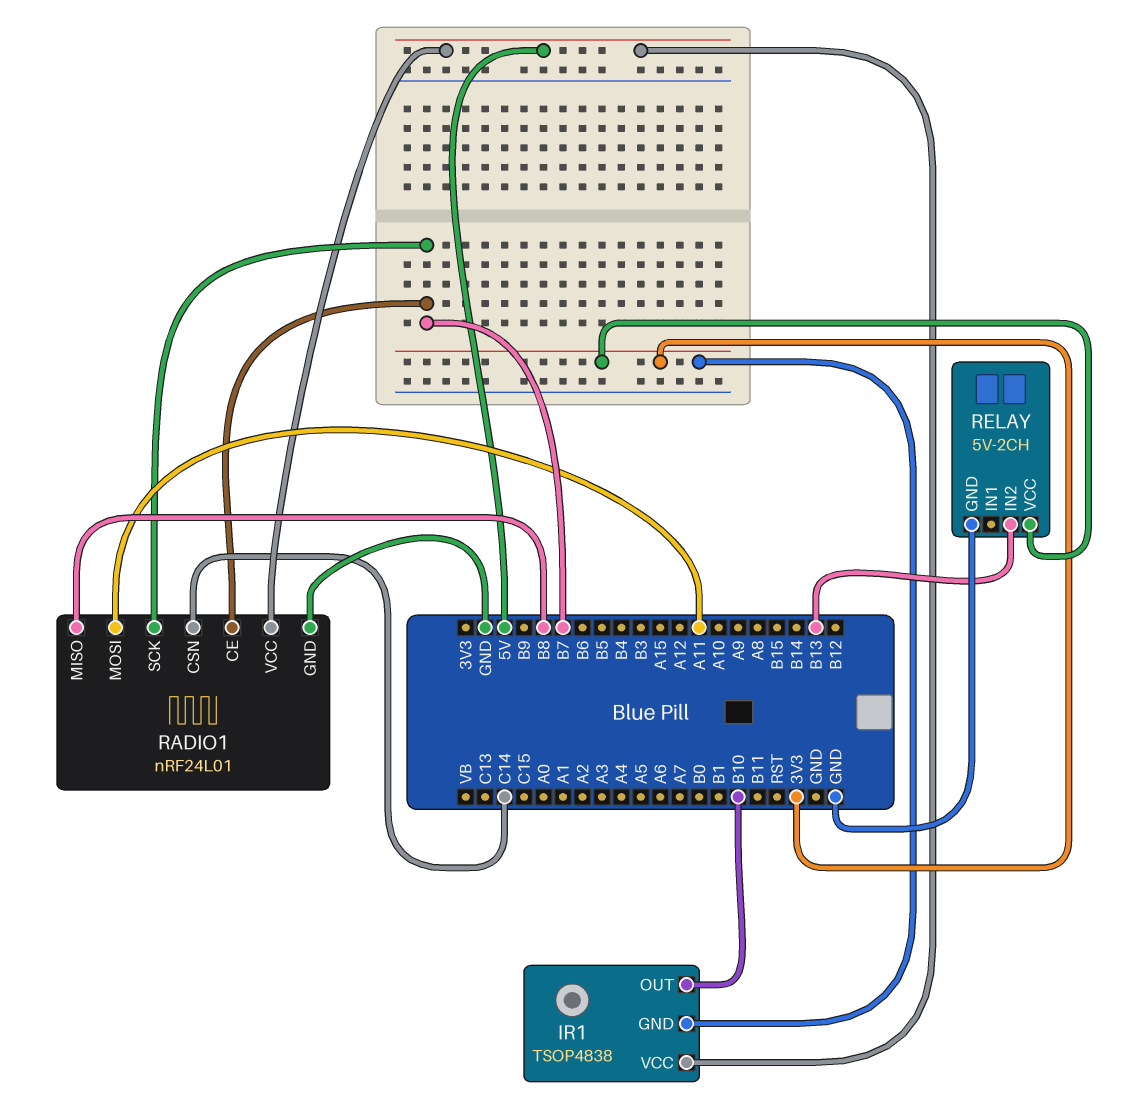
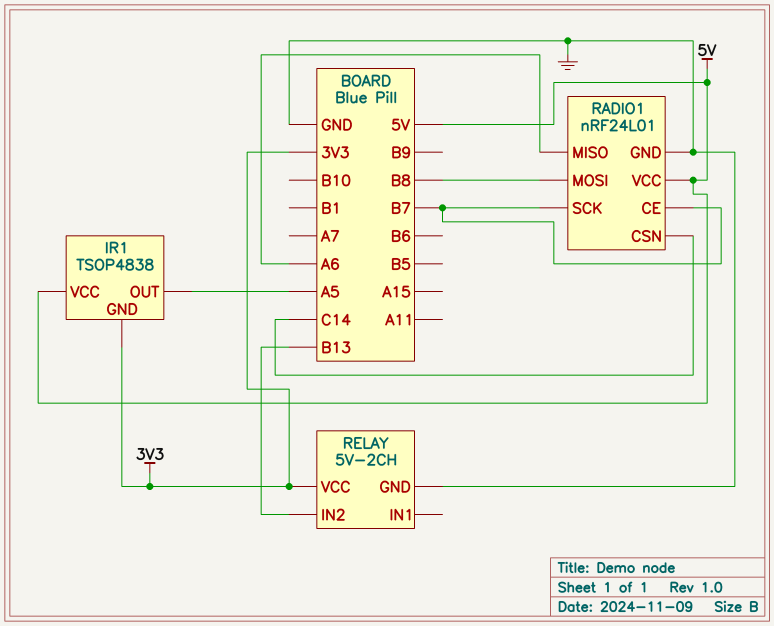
IR1 pin OUT: B10 -> A5
RADIO1 pin MISO: B8 -> A6
RADIO1 pin MOSI: A11 -> B8

